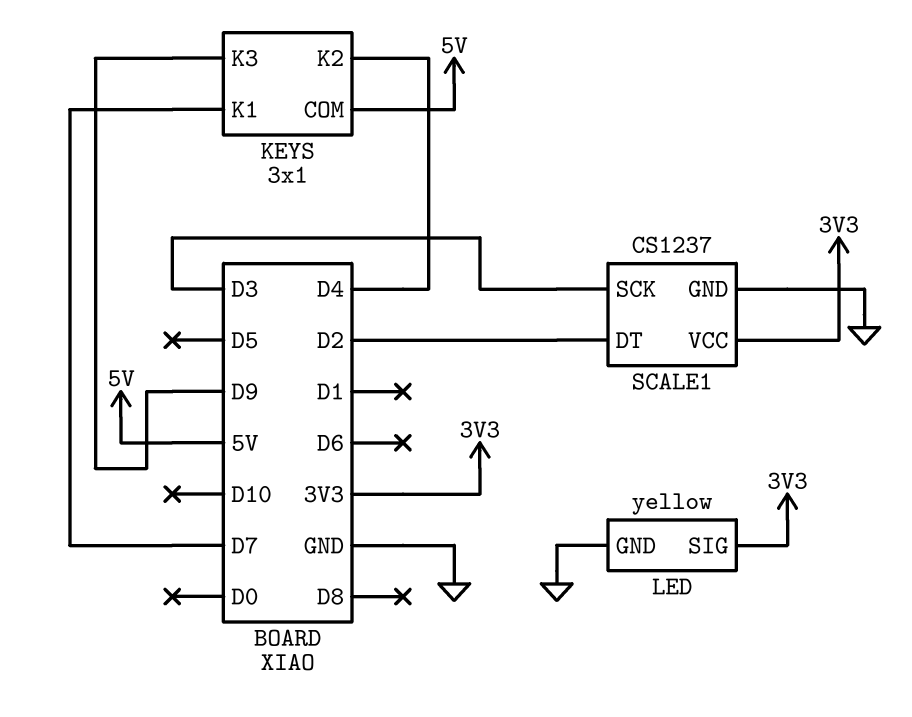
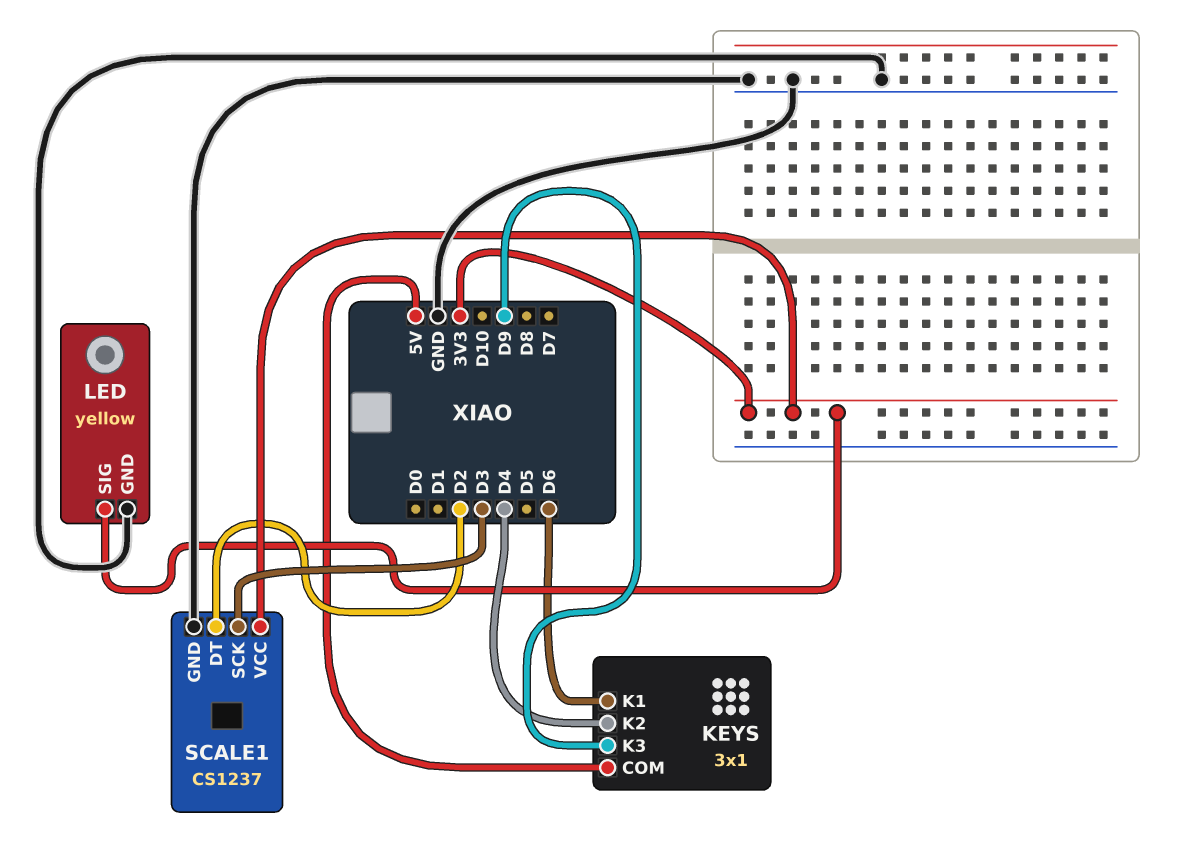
KEYS pin K1: D7 -> D6

